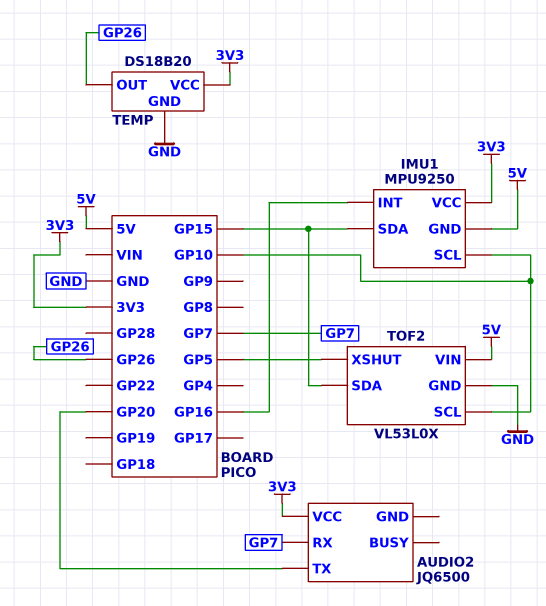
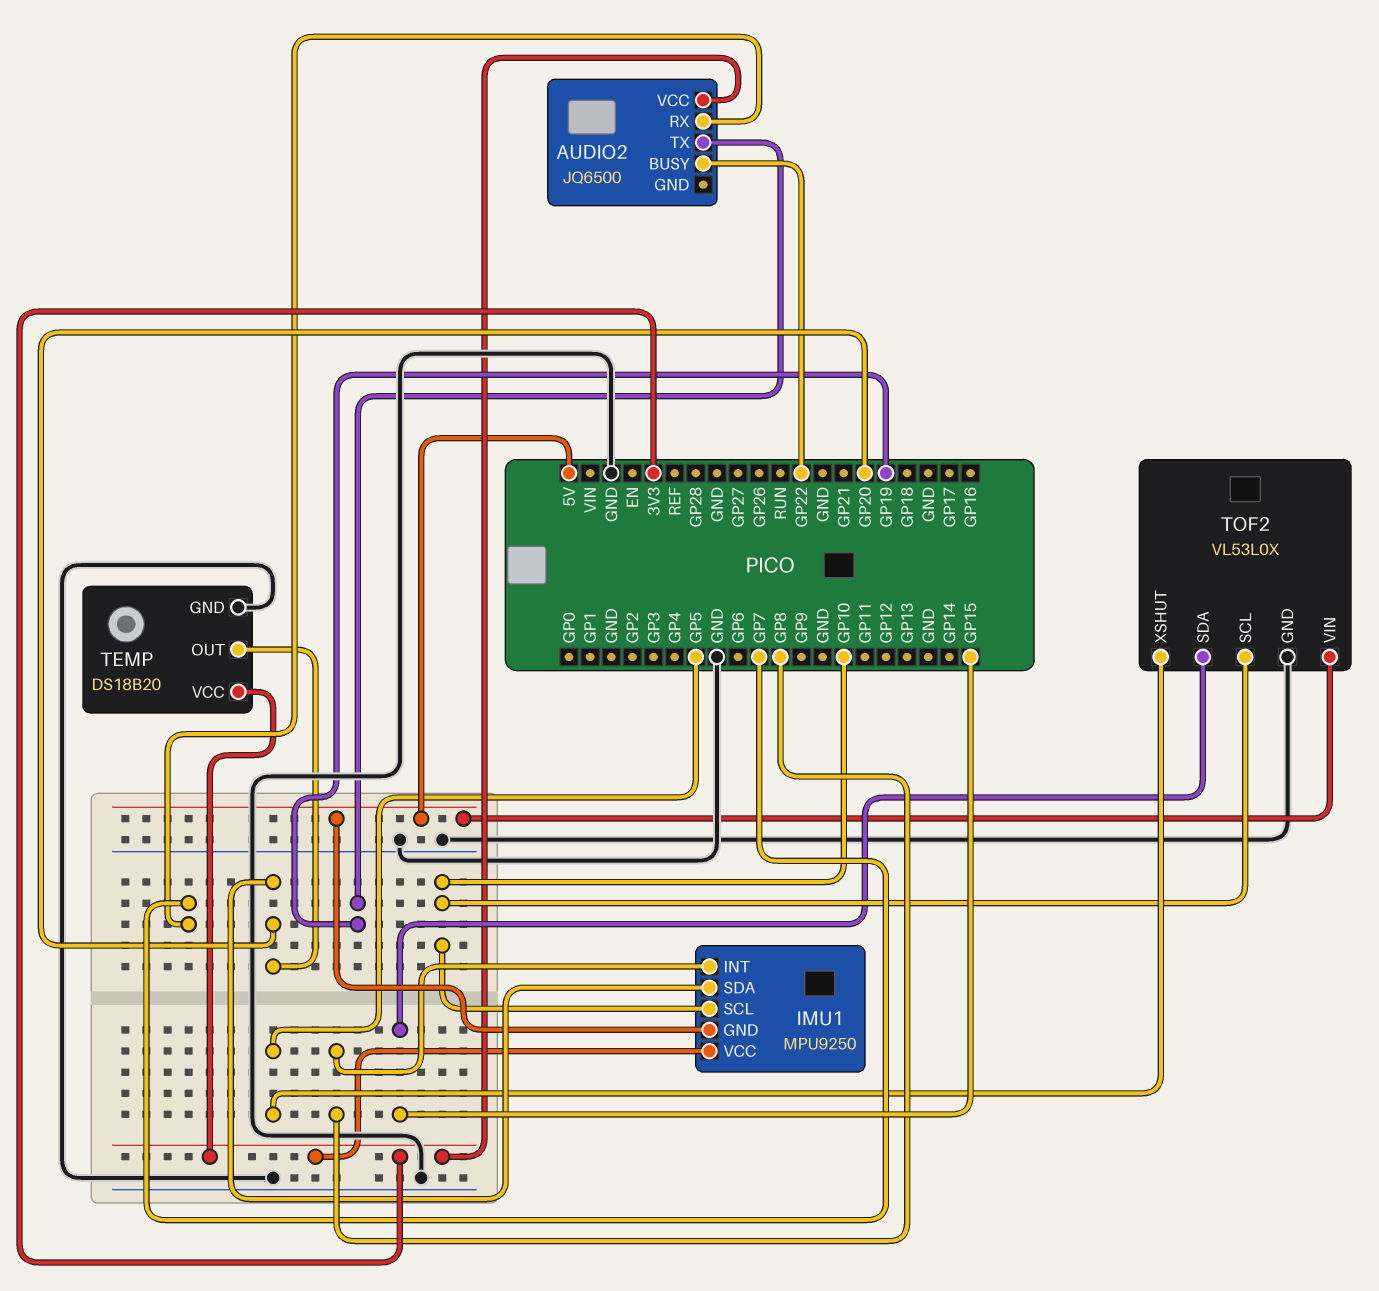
AUDIO2 pin BUSY: none -> GP22
AUDIO2 pin TX: GP20 -> GP19
IMU1 pin INT: GP16 -> GP8
IMU1 pin SDA: GP15 -> GP20
TEMP pin OUT: GP26 -> GP20

